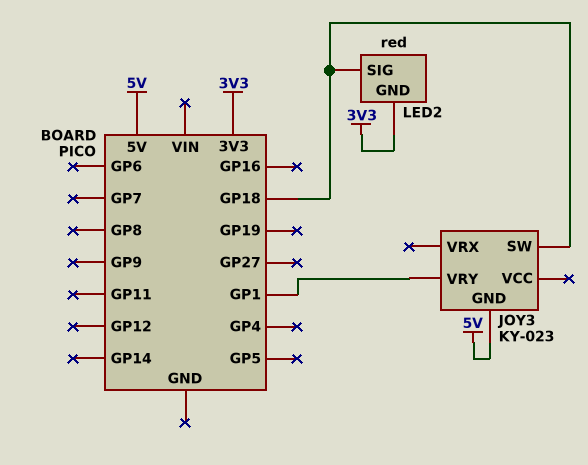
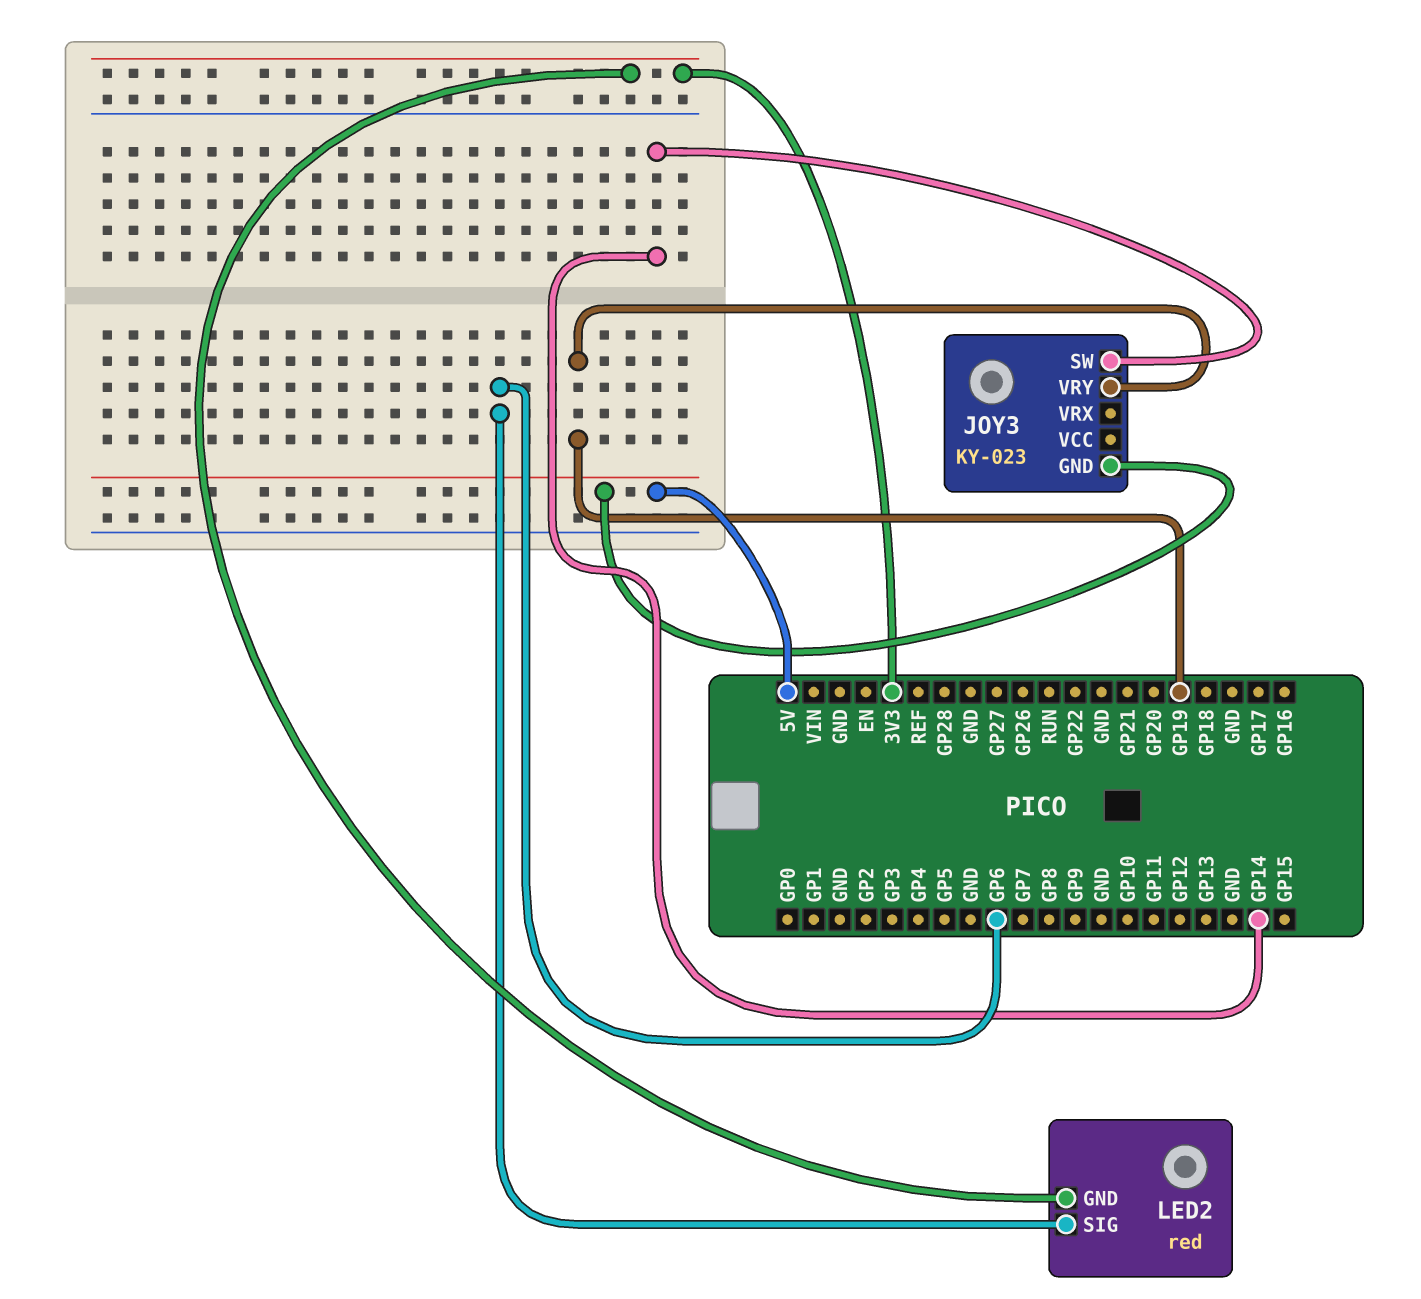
JOY3 pin SW: GP18 -> GP14
JOY3 pin VRY: GP1 -> GP19
LED2 pin SIG: GP18 -> GP6

